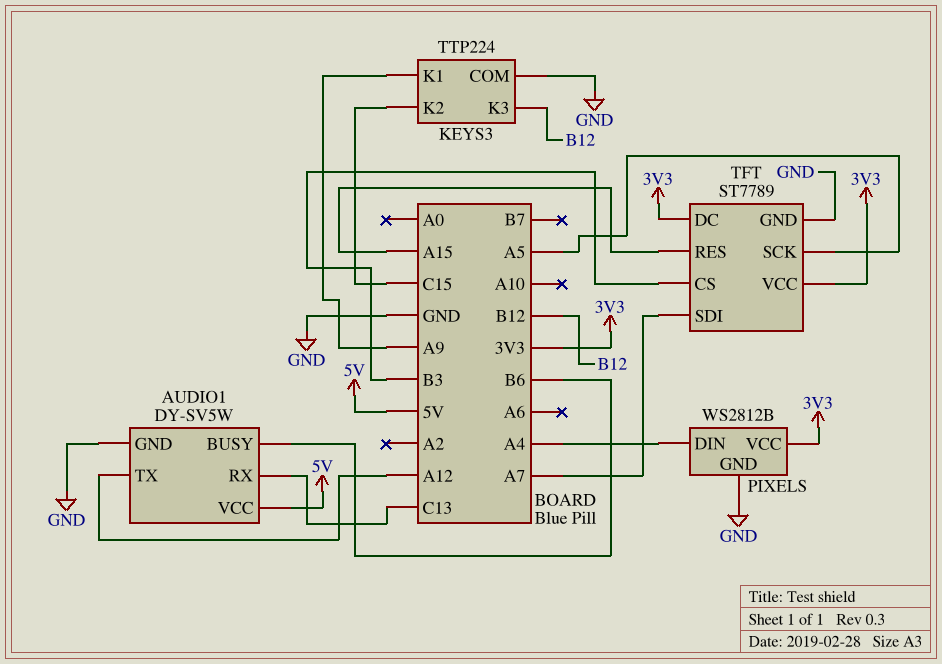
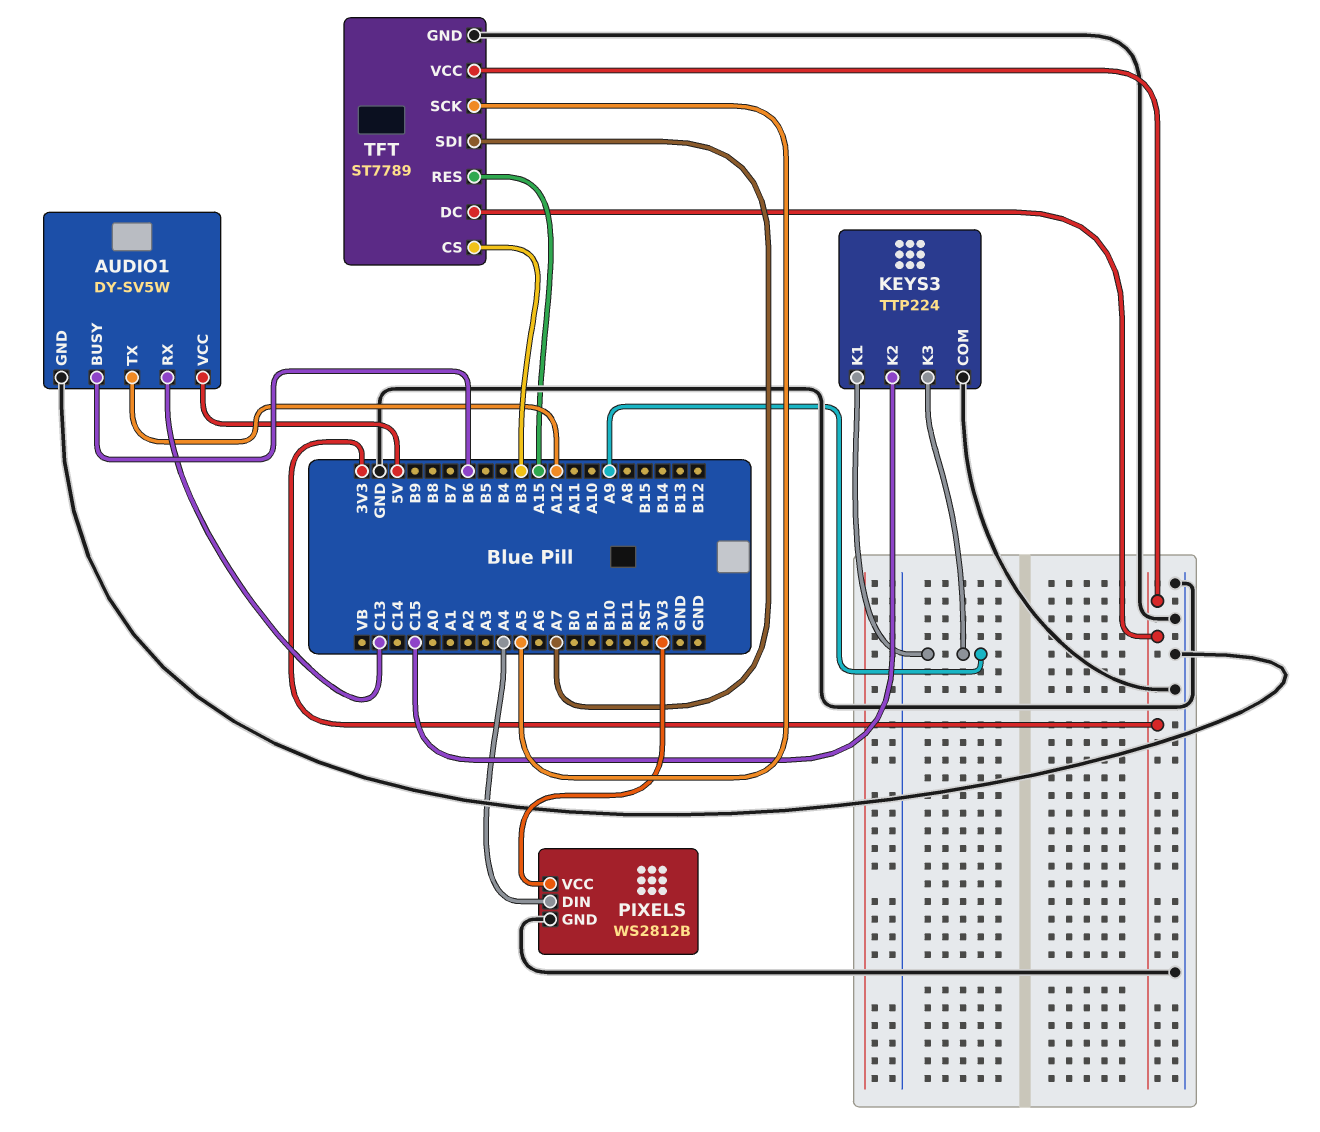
KEYS3 pin K3: B12 -> A9

